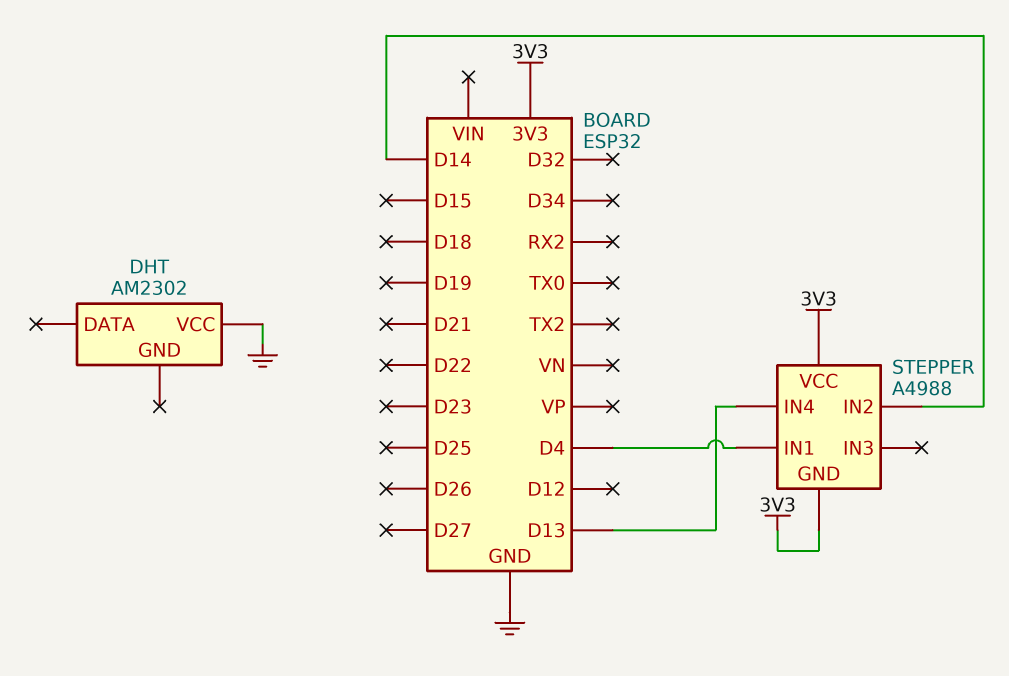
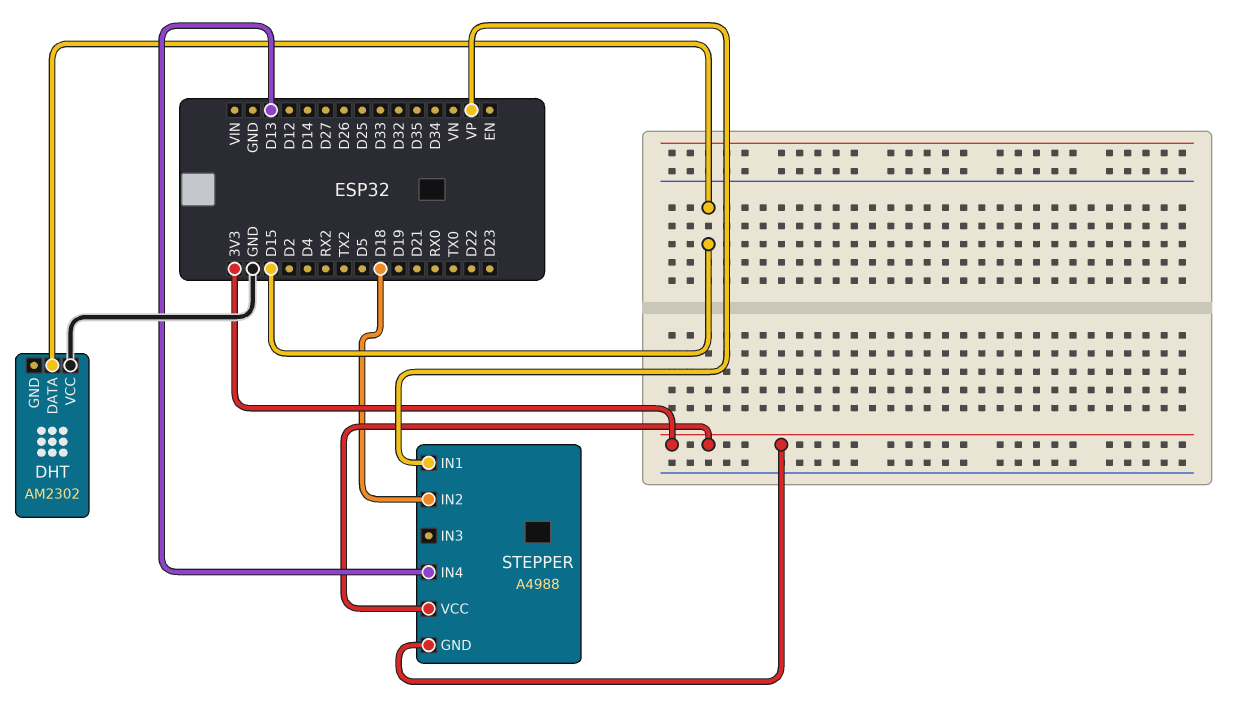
DHT pin DATA: none -> D15
STEPPER pin IN1: D4 -> VP
STEPPER pin IN2: D14 -> D18

